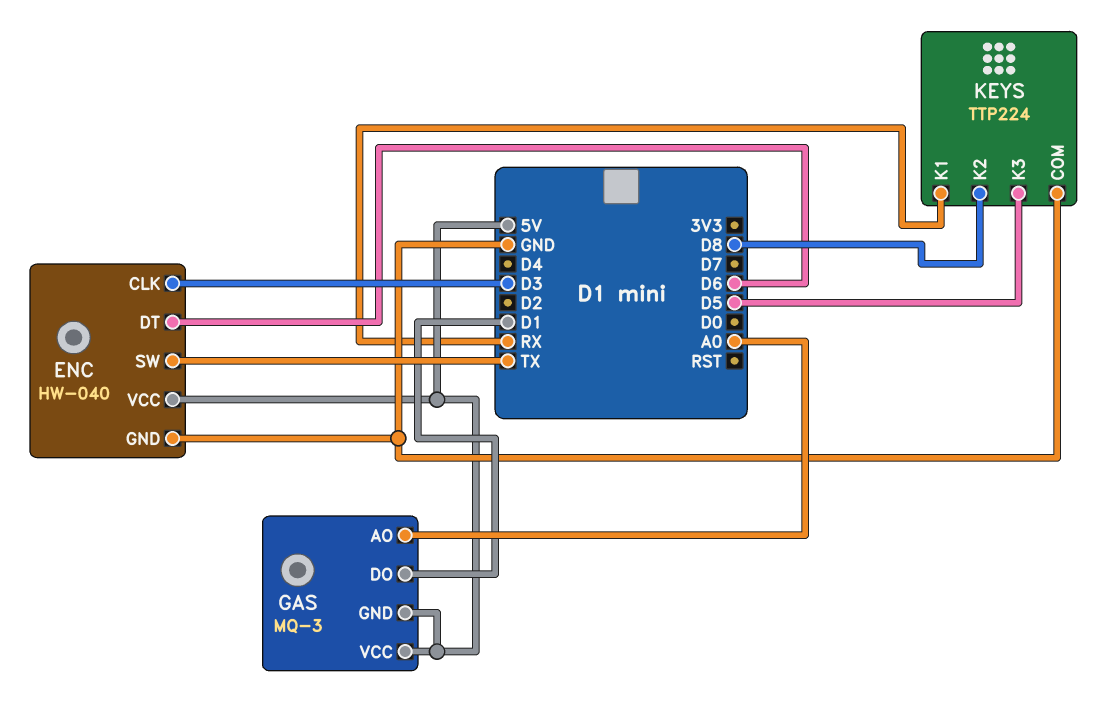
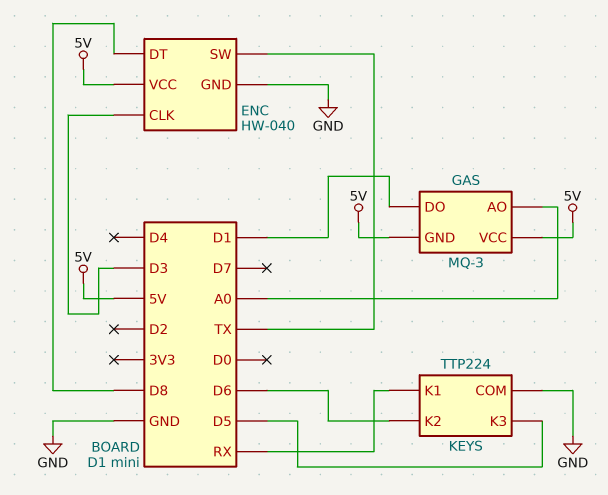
ENC pin DT: D6 -> D8
KEYS pin K2: D8 -> D6

